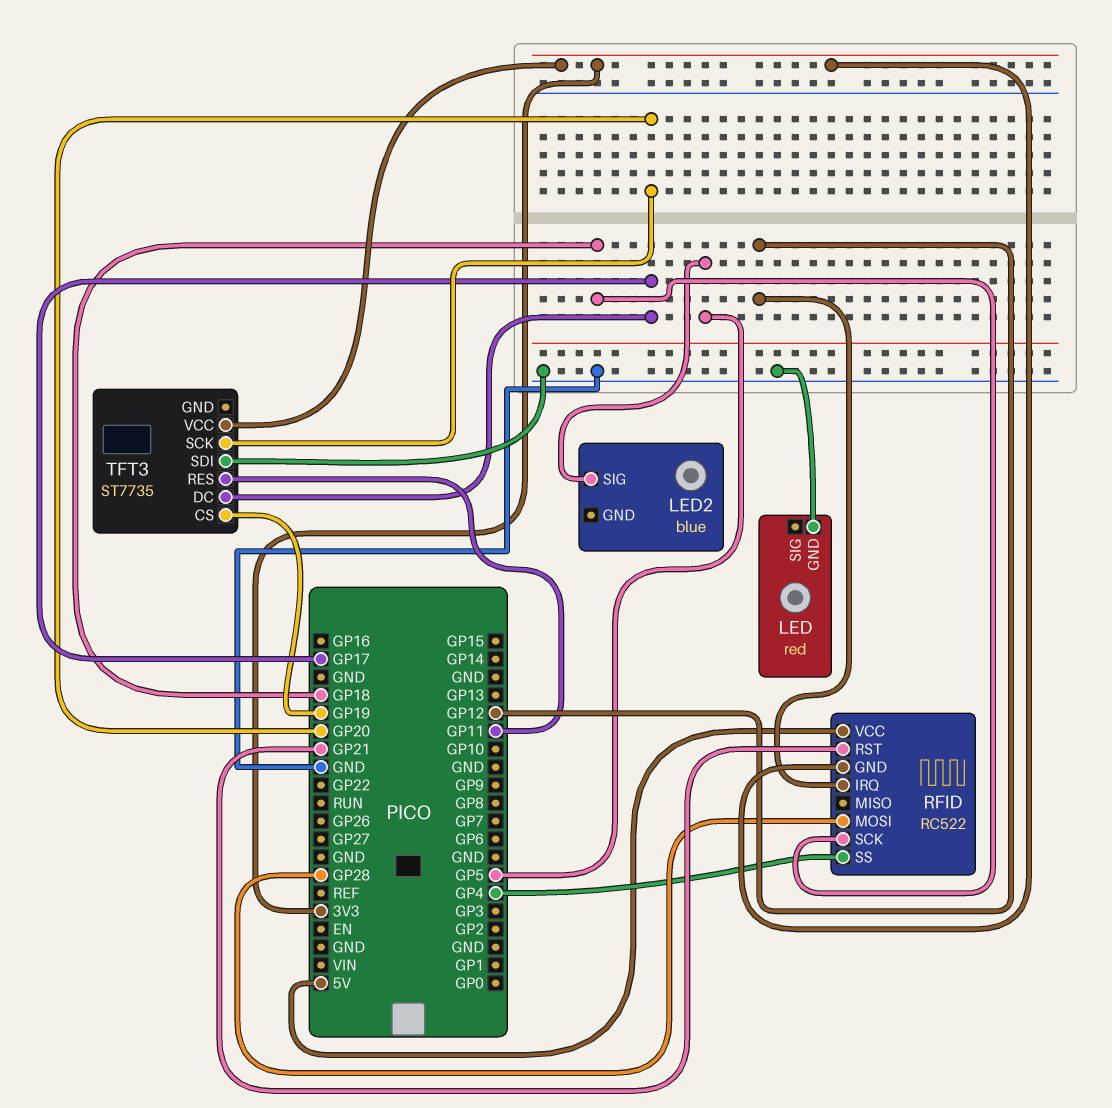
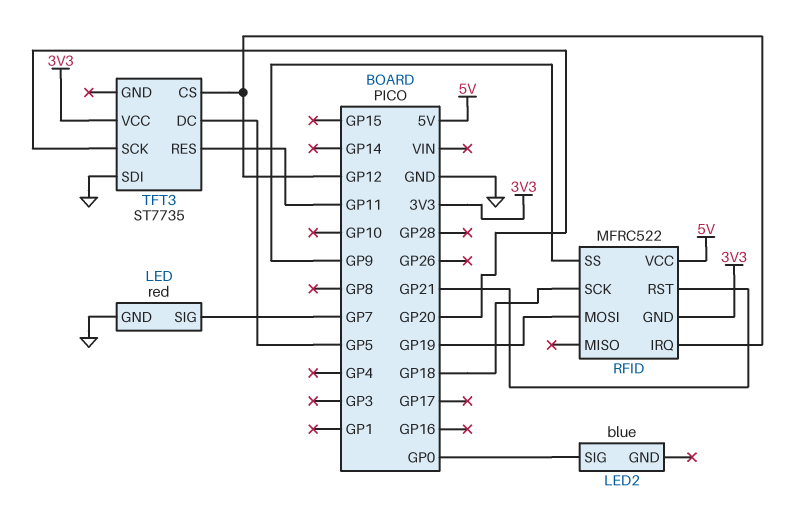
LED pin SIG: none -> GP7
LED2 pin SIG: GP5 -> GP0
RFID: RC522 -> MFRC522
RFID pin MOSI: GP28 -> GP19
RFID pin SS: GP4 -> GP9
TFT3 pin CS: GP19 -> GP12
TFT3 pin DC: GP17 -> GP5

